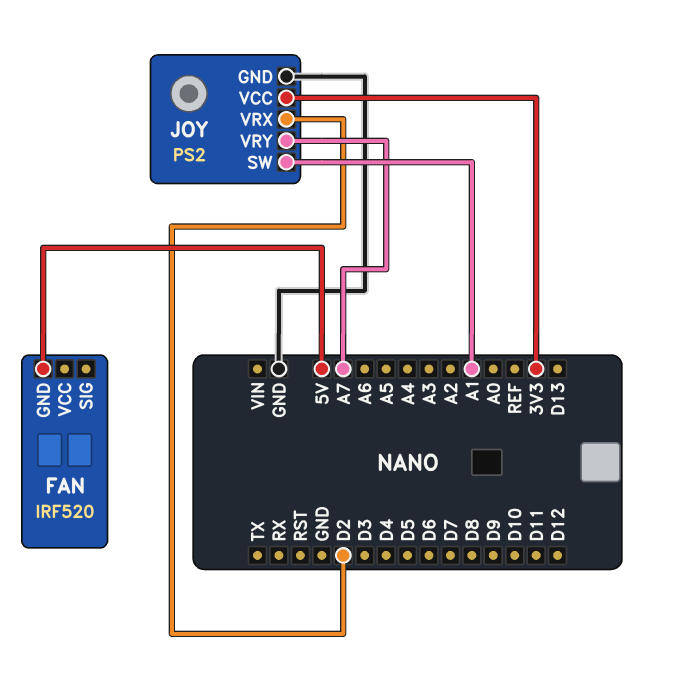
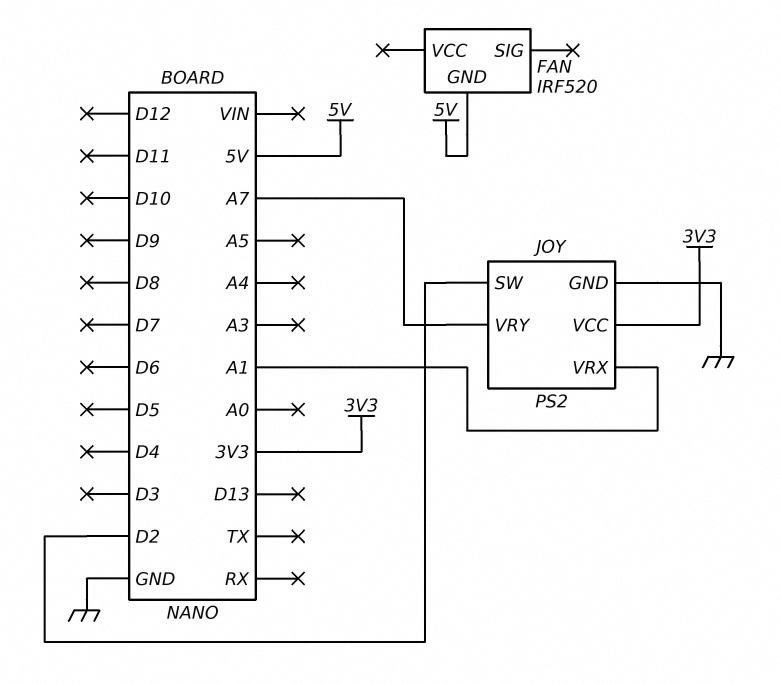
JOY pin SW: A1 -> D2
JOY pin VRX: D2 -> A1

